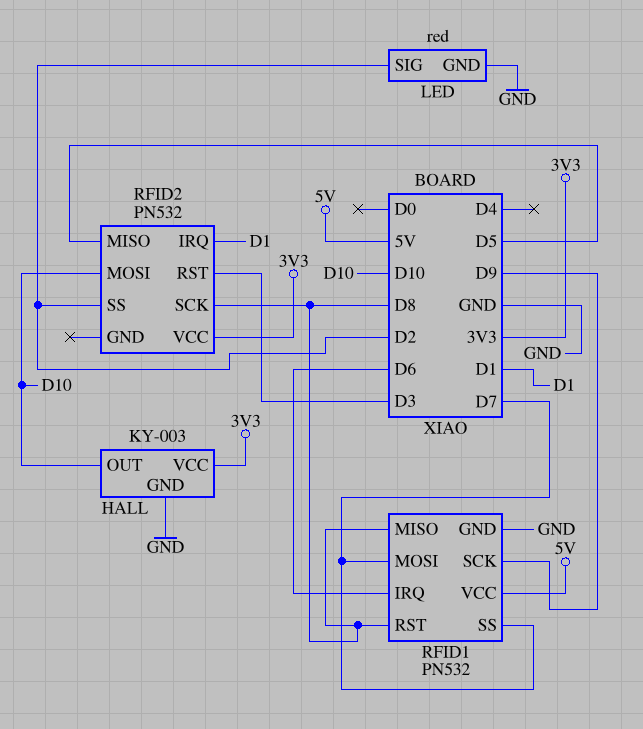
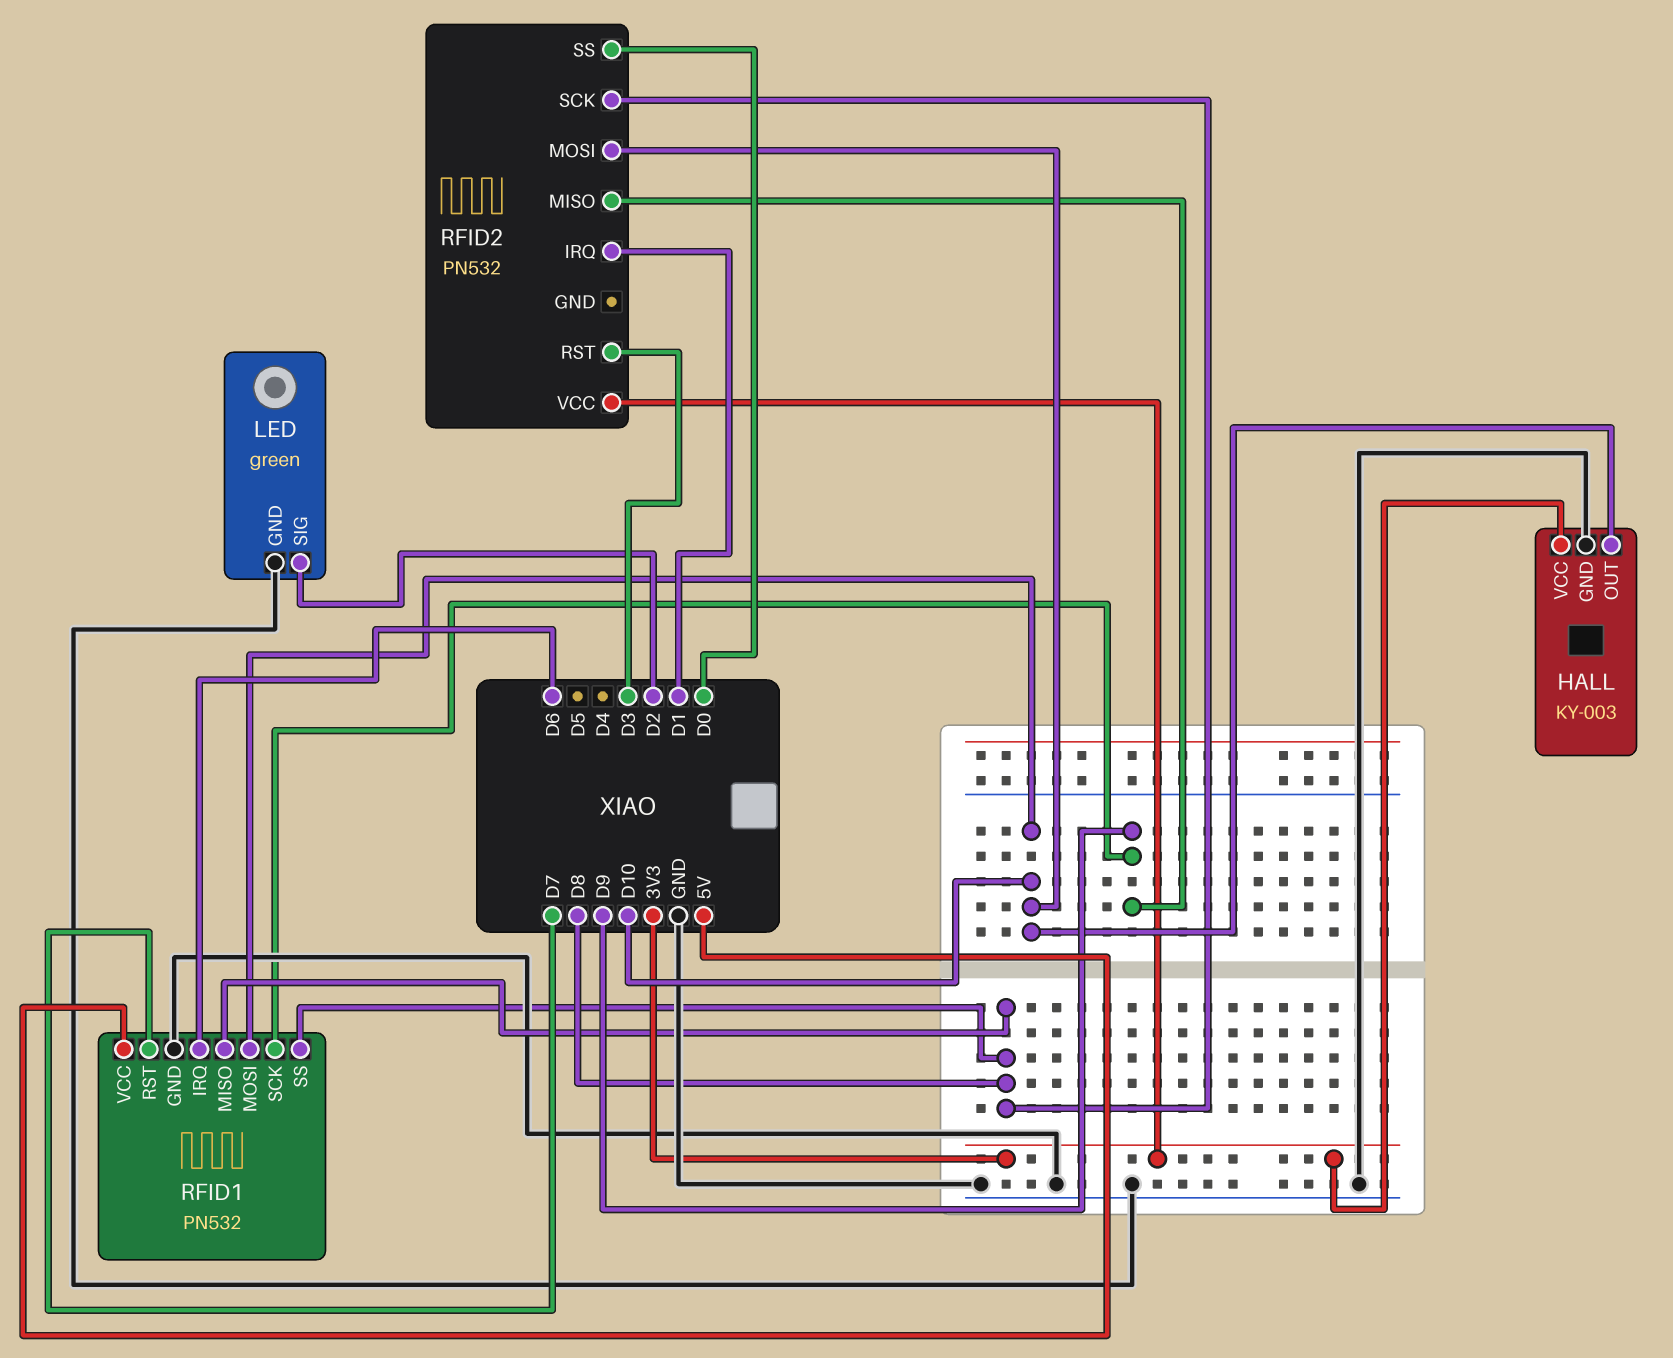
LED: red -> green
RFID1 pin MOSI: D7 -> D10
RFID1 pin RST: D8 -> D7
RFID1 pin SS: D7 -> D8
RFID2 pin MISO: D5 -> D9
RFID2 pin SS: D2 -> D0

